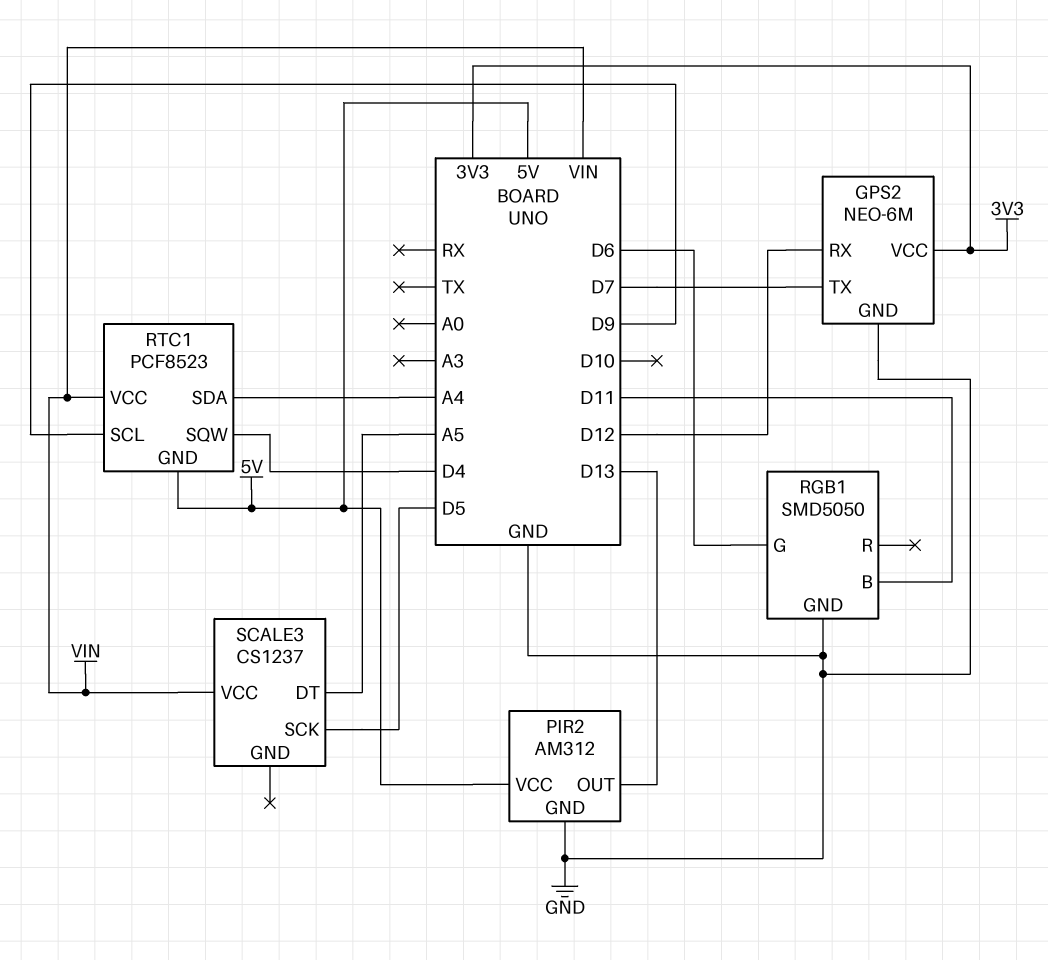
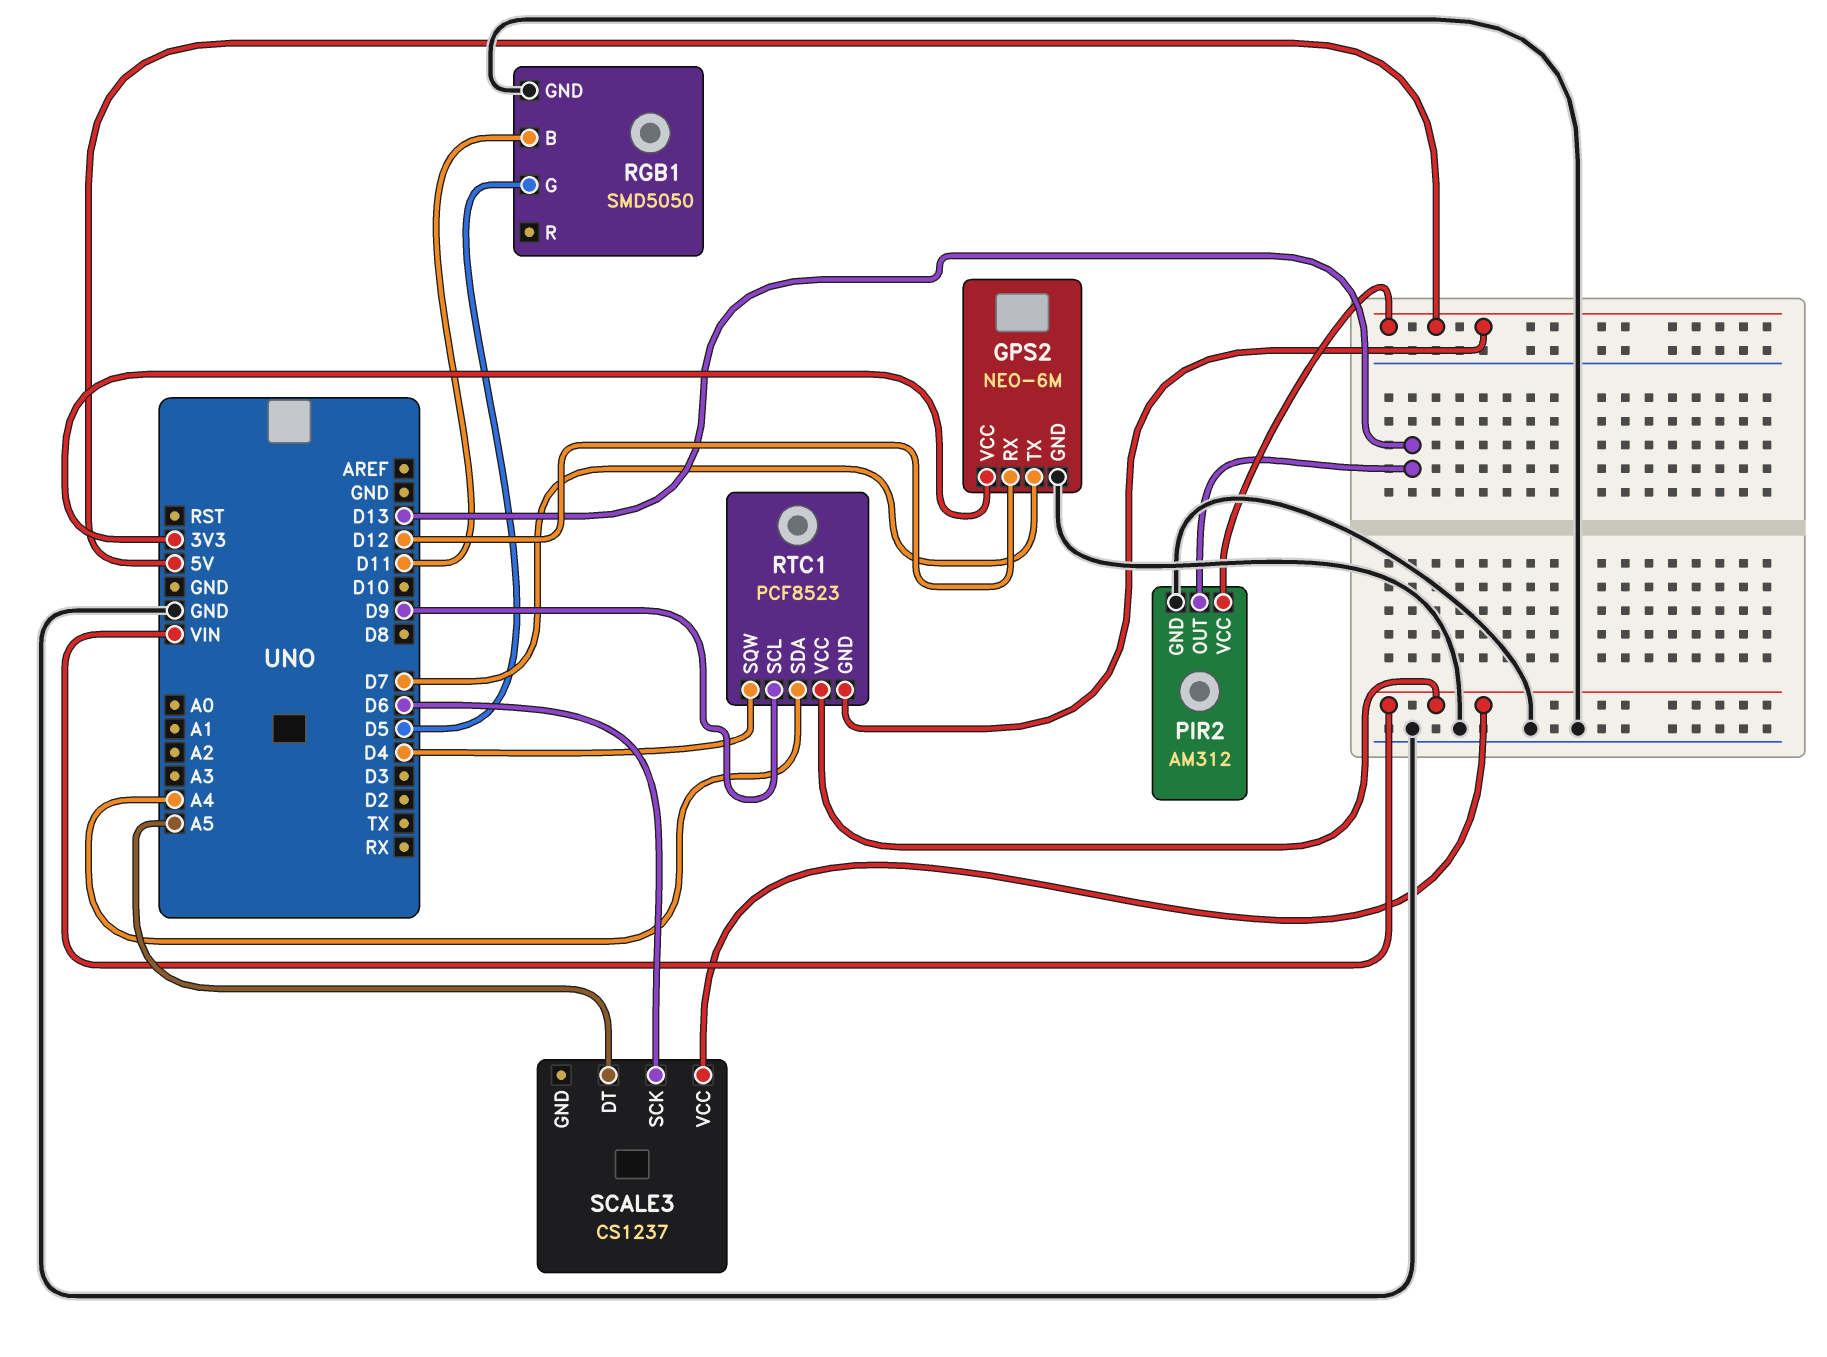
RGB1 pin G: D6 -> D5
SCALE3 pin SCK: D5 -> D6

